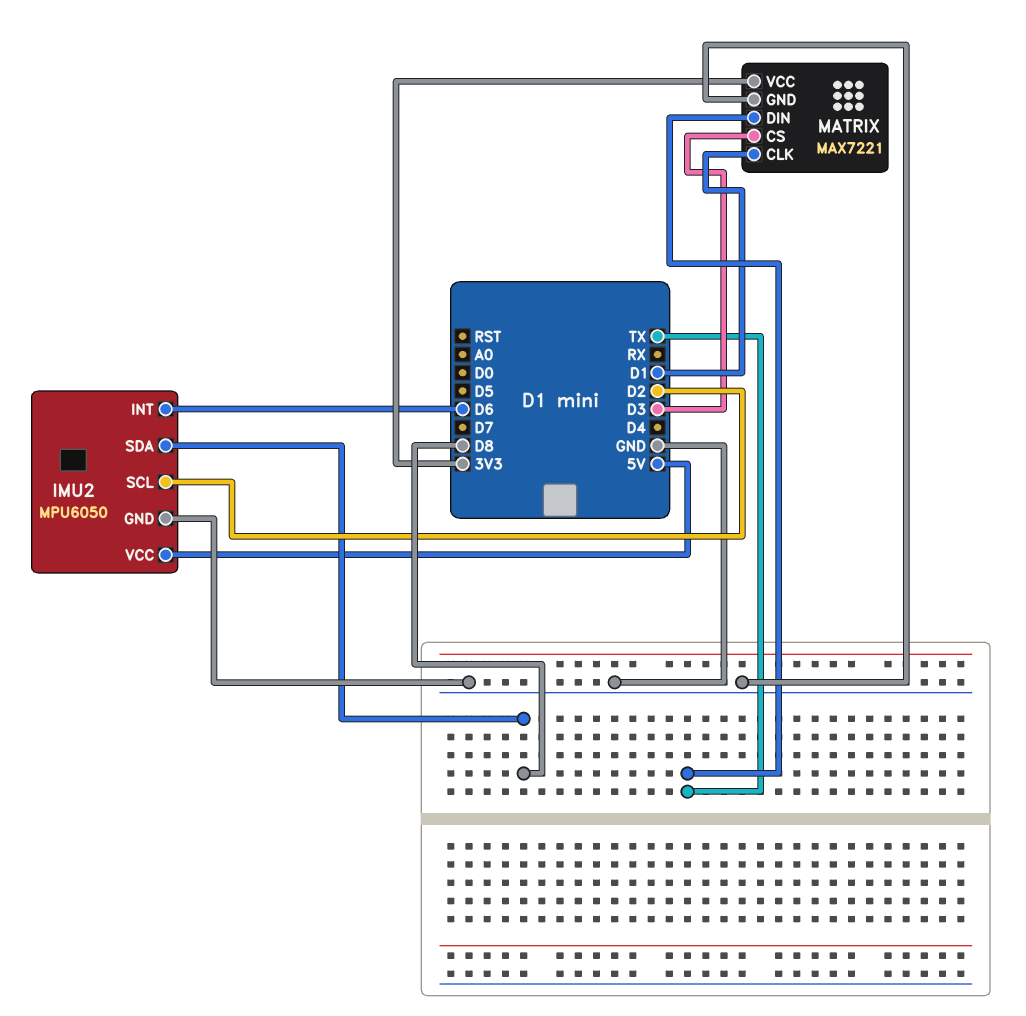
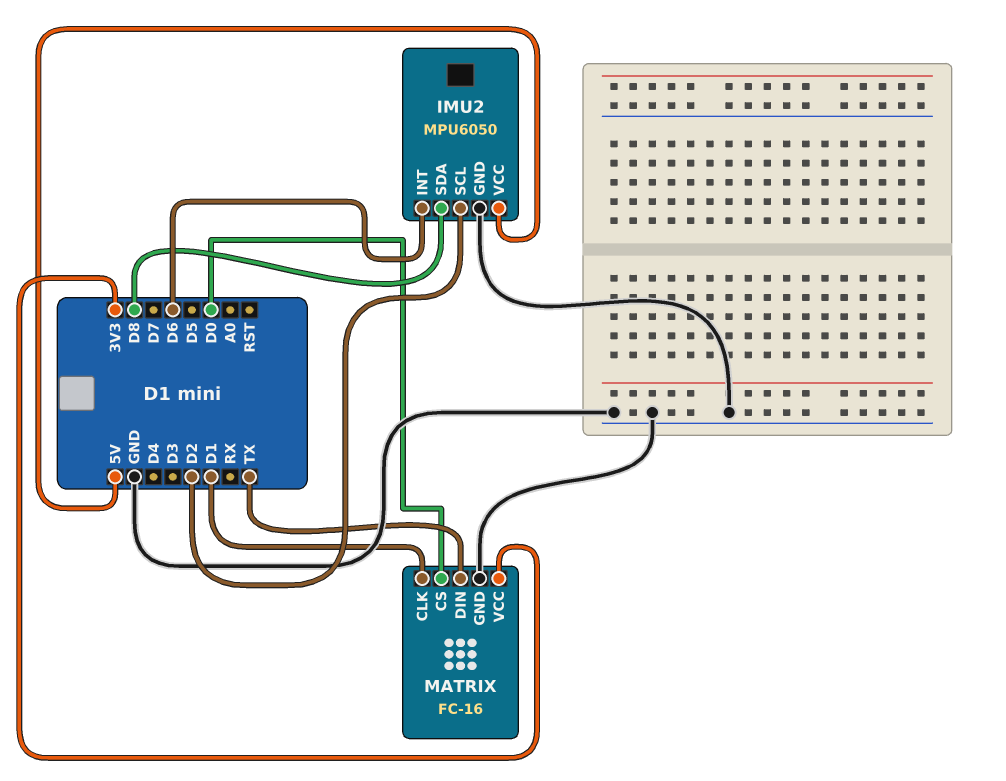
MATRIX: MAX7221 -> FC-16
MATRIX pin CS: D3 -> D0

